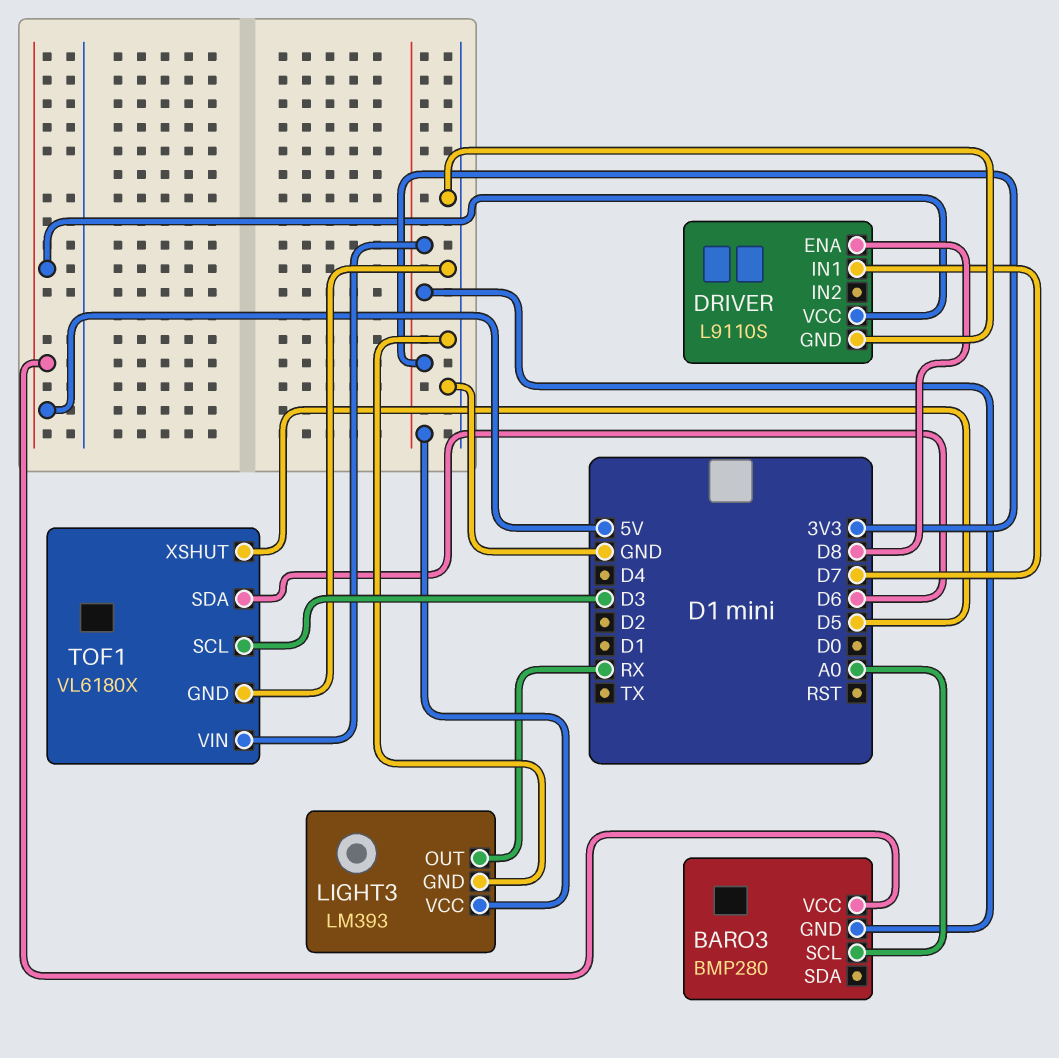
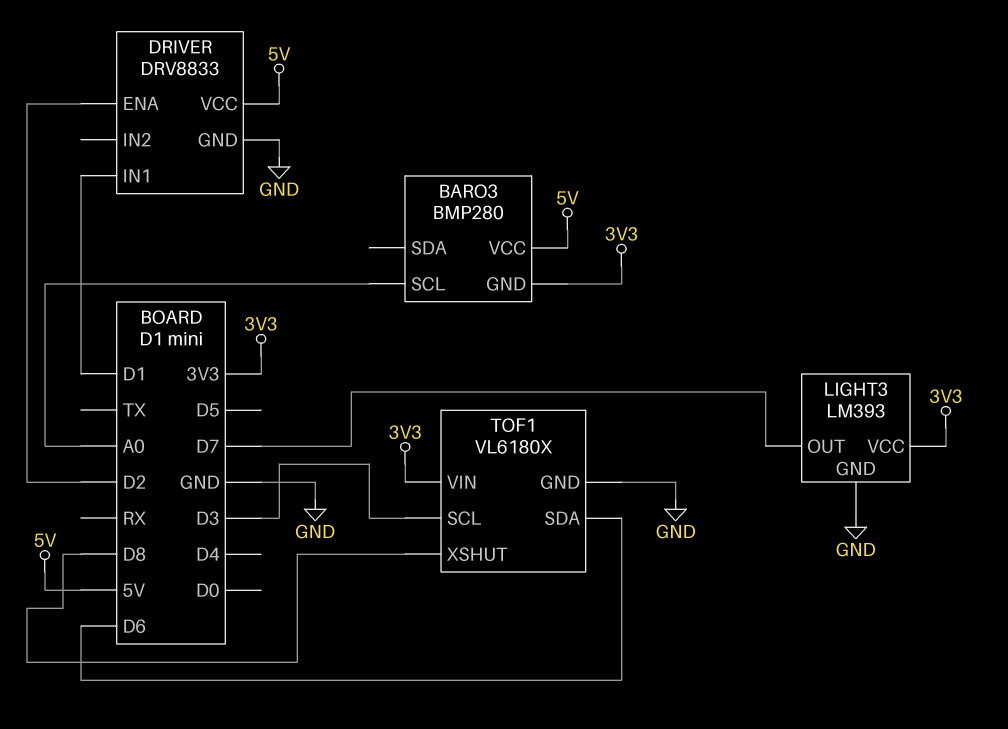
DRIVER: L9110S -> DRV8833
DRIVER pin ENA: D8 -> D2
DRIVER pin IN1: D7 -> D1
LIGHT3 pin OUT: RX -> D7
TOF1 pin XSHUT: D5 -> D8

